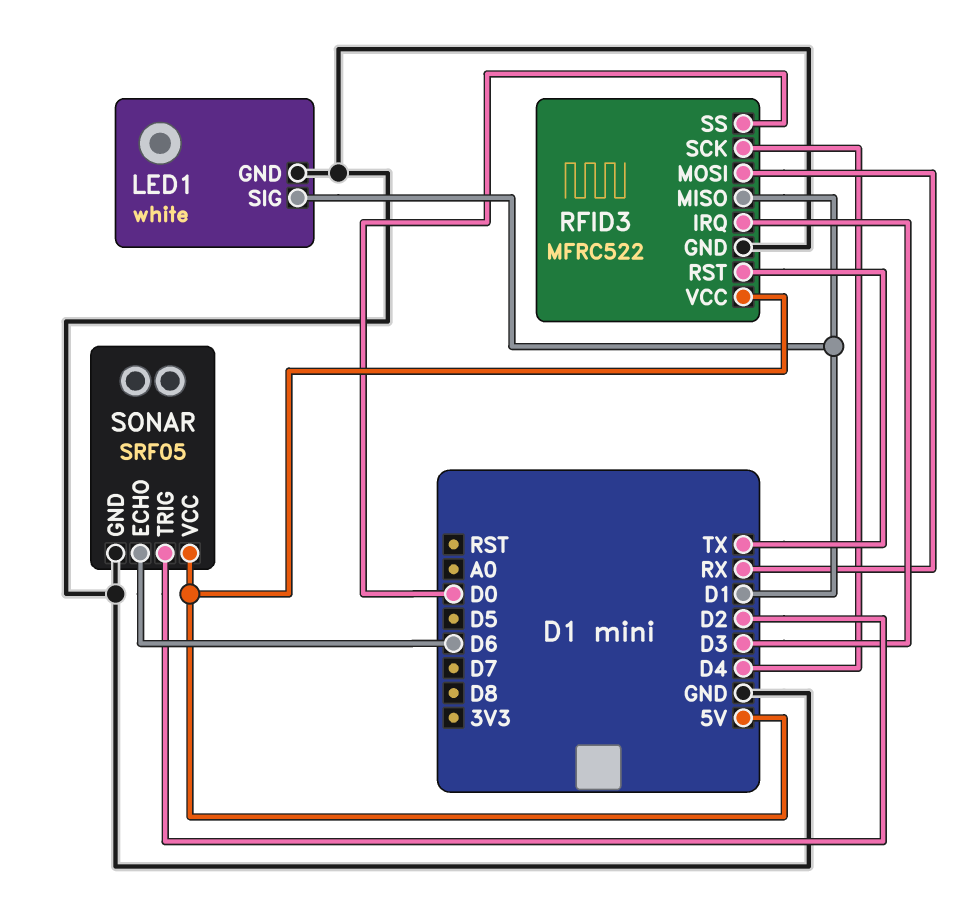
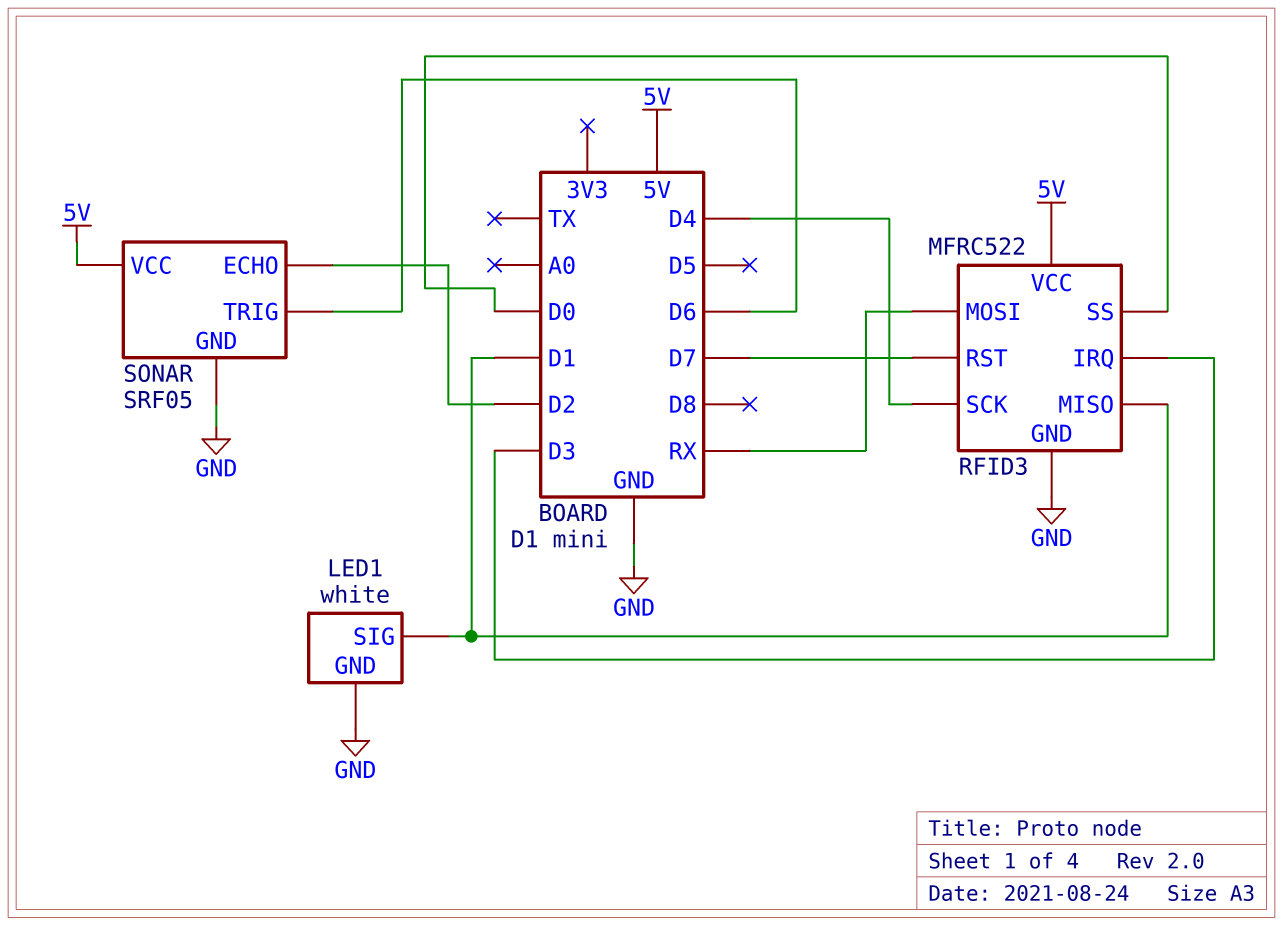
RFID3 pin RST: TX -> D7
SONAR pin ECHO: D6 -> D2
SONAR pin TRIG: D2 -> D6

